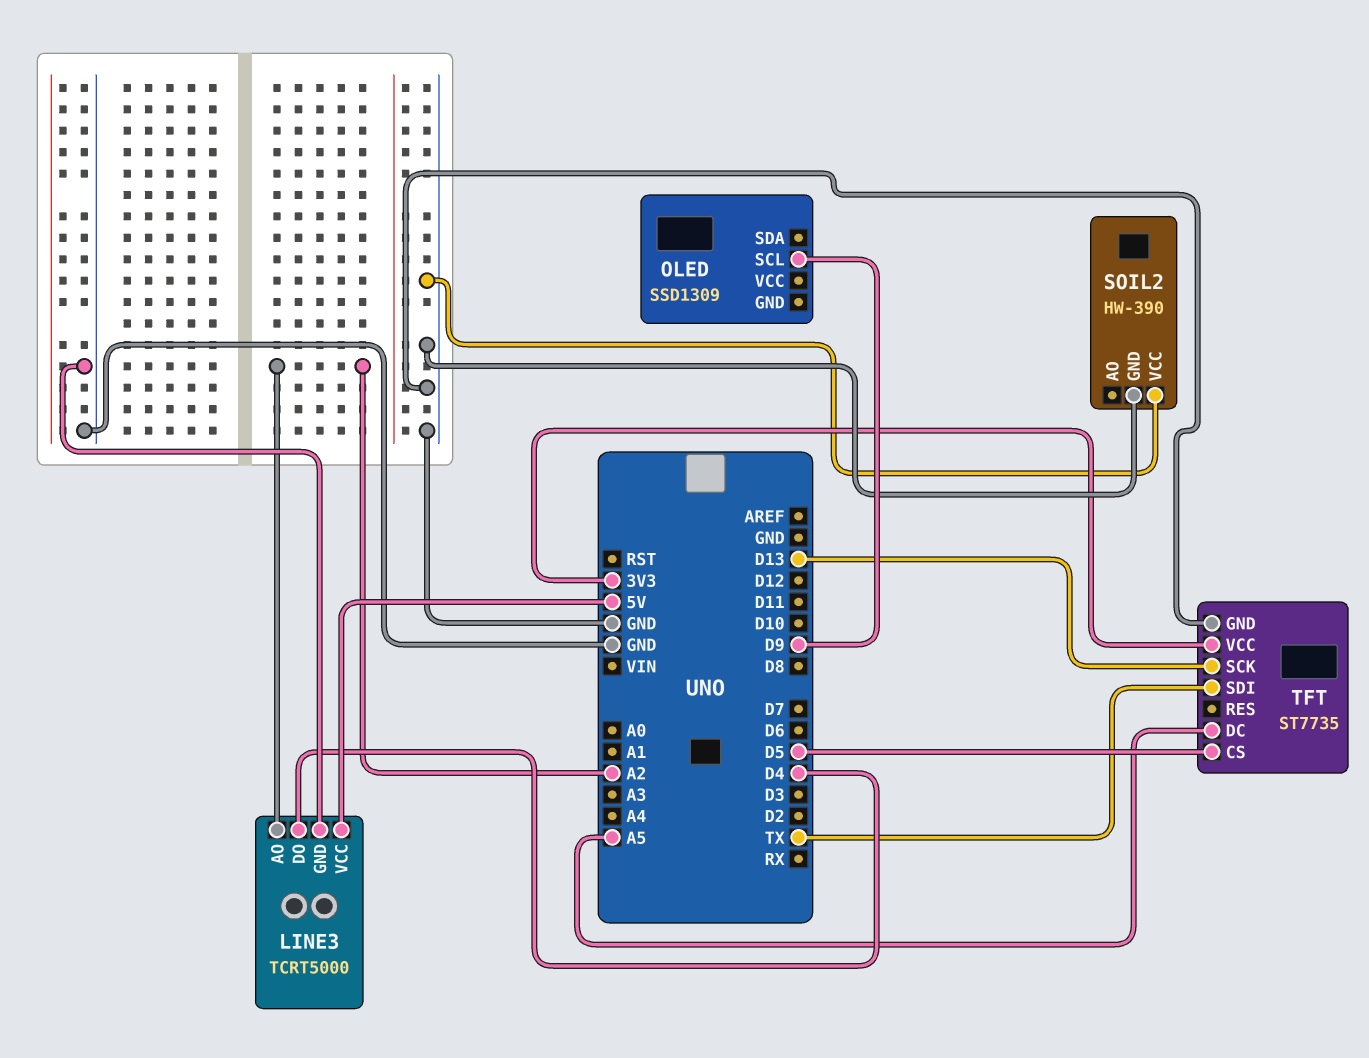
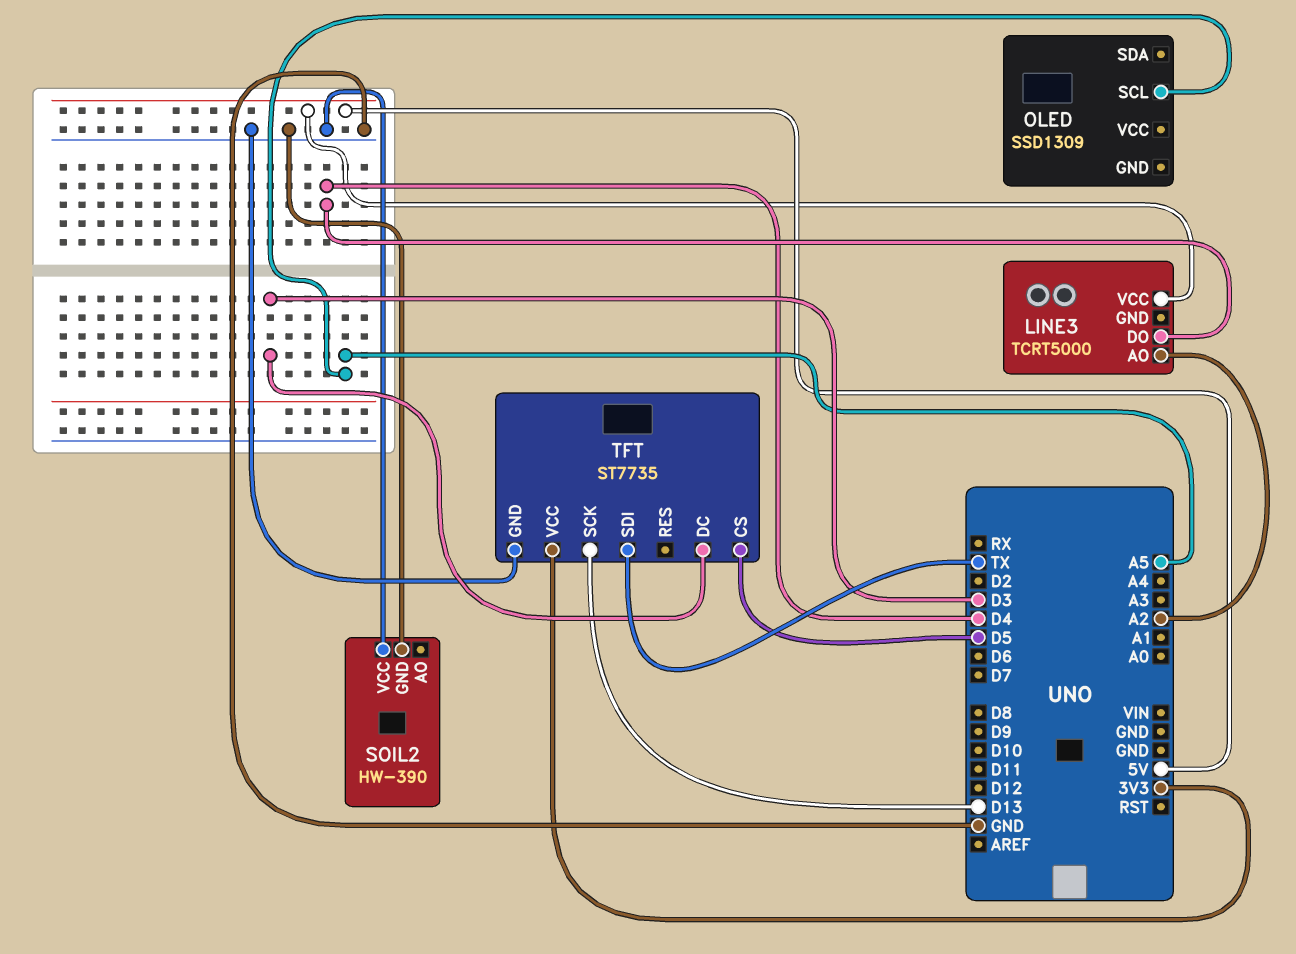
LINE3 pin GND: GND -> none
OLED pin SCL: D9 -> A5
TFT pin DC: A5 -> D3

